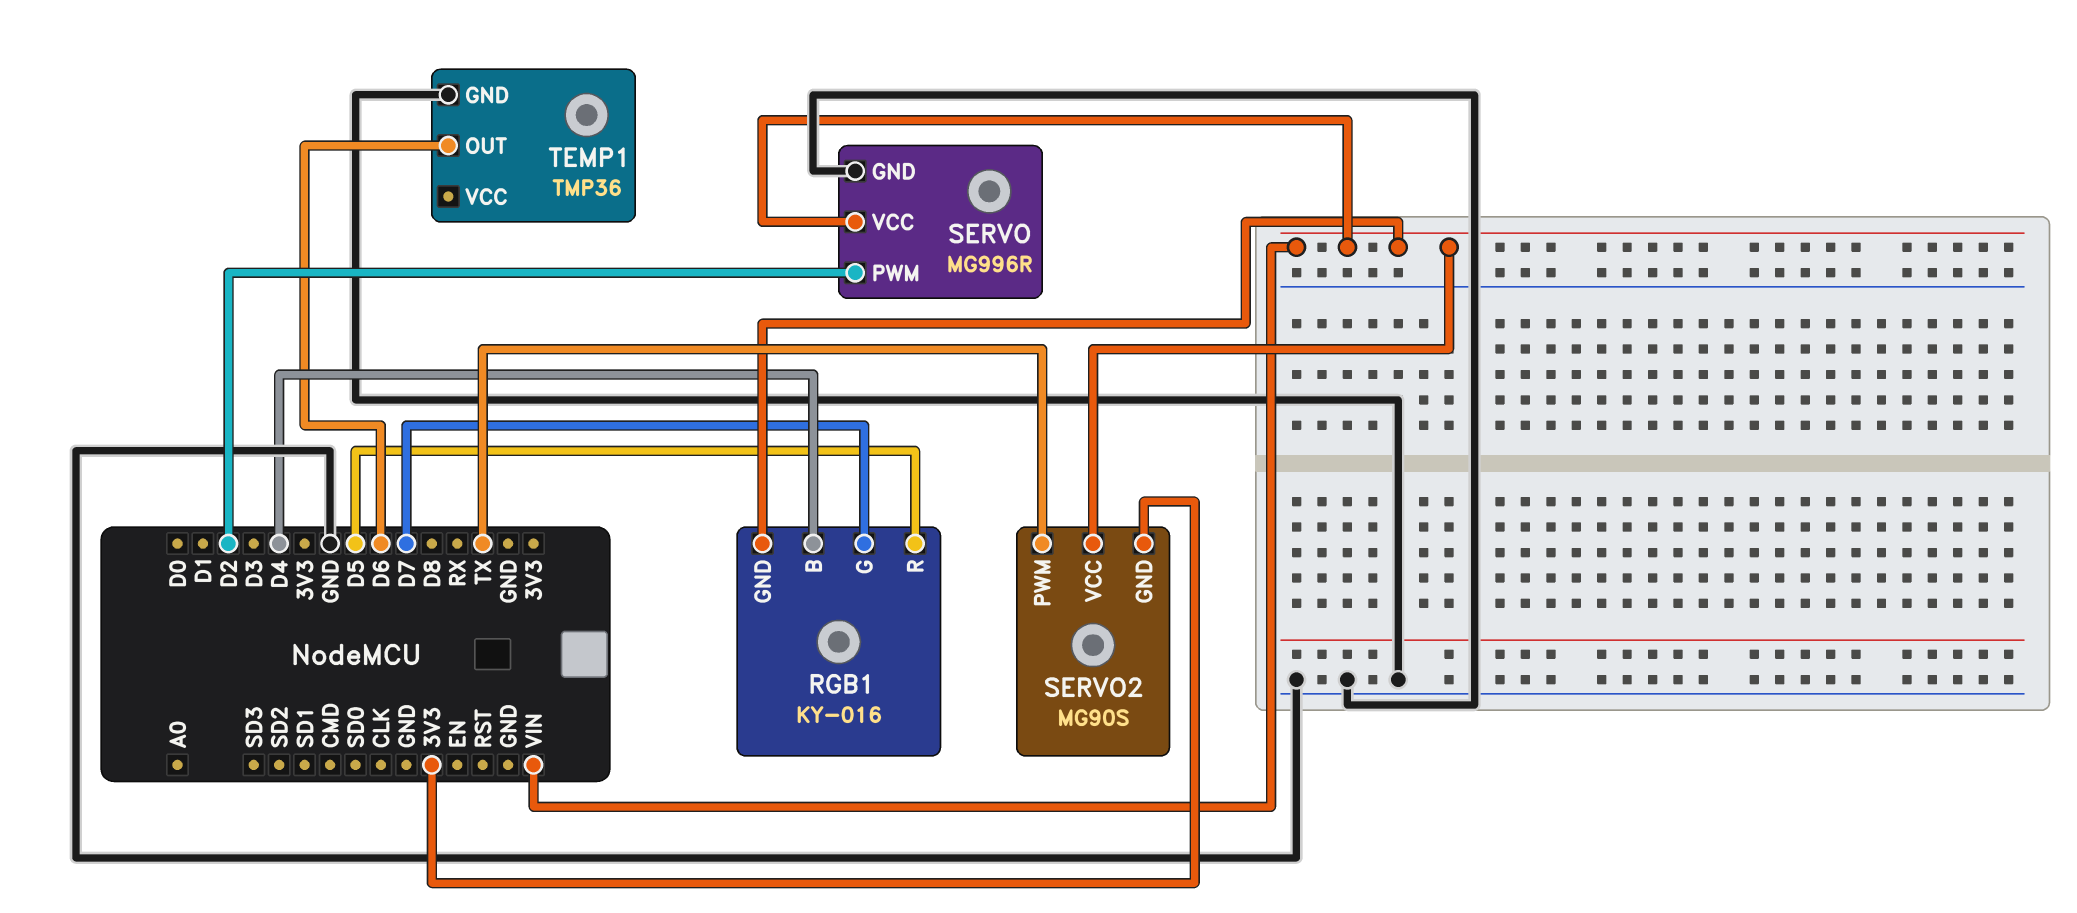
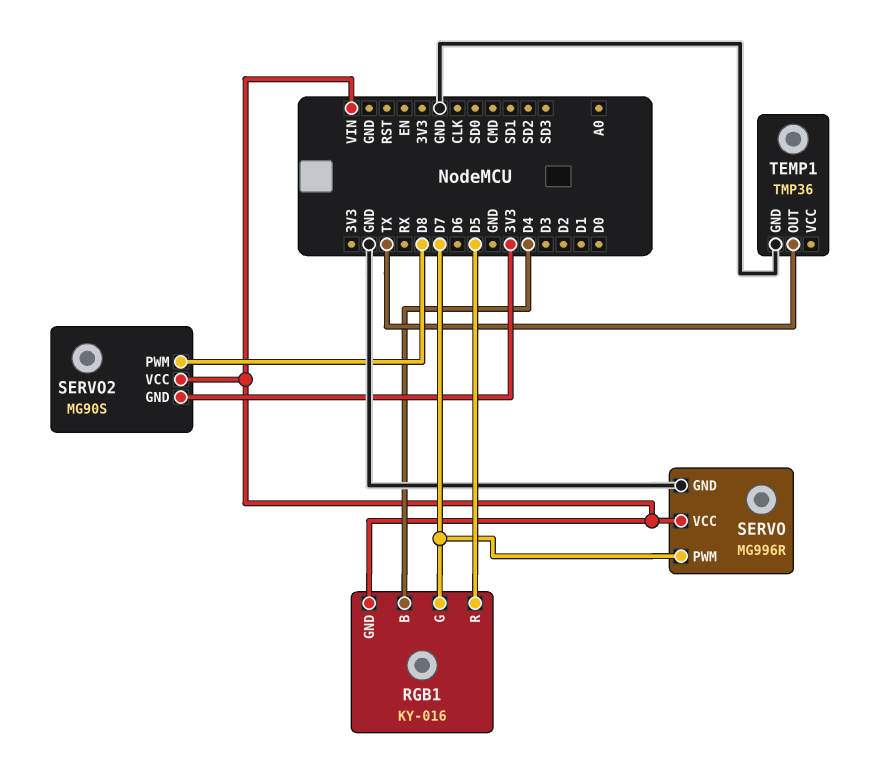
SERVO pin PWM: D2 -> D7
SERVO2 pin PWM: TX -> D8
TEMP1 pin OUT: D6 -> TX

